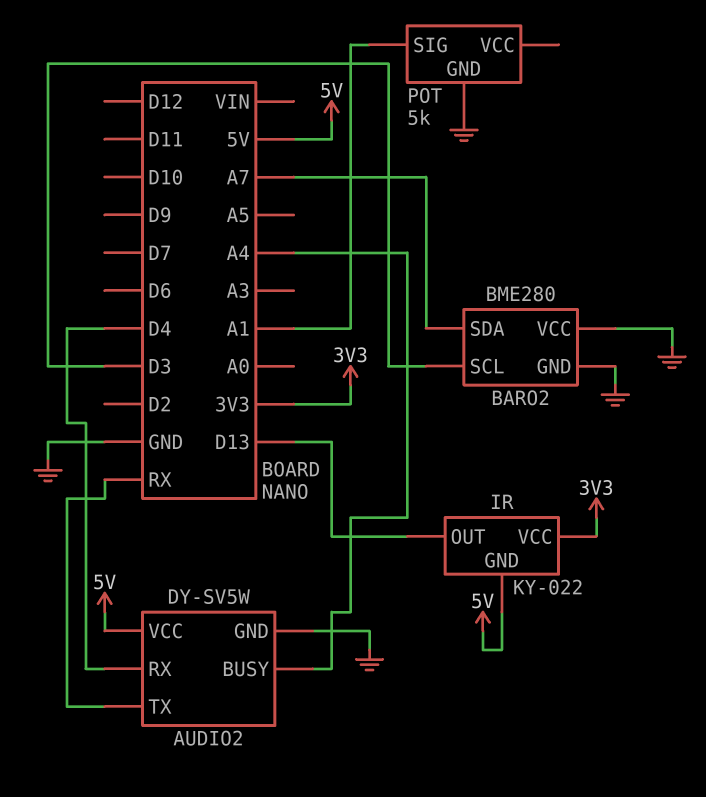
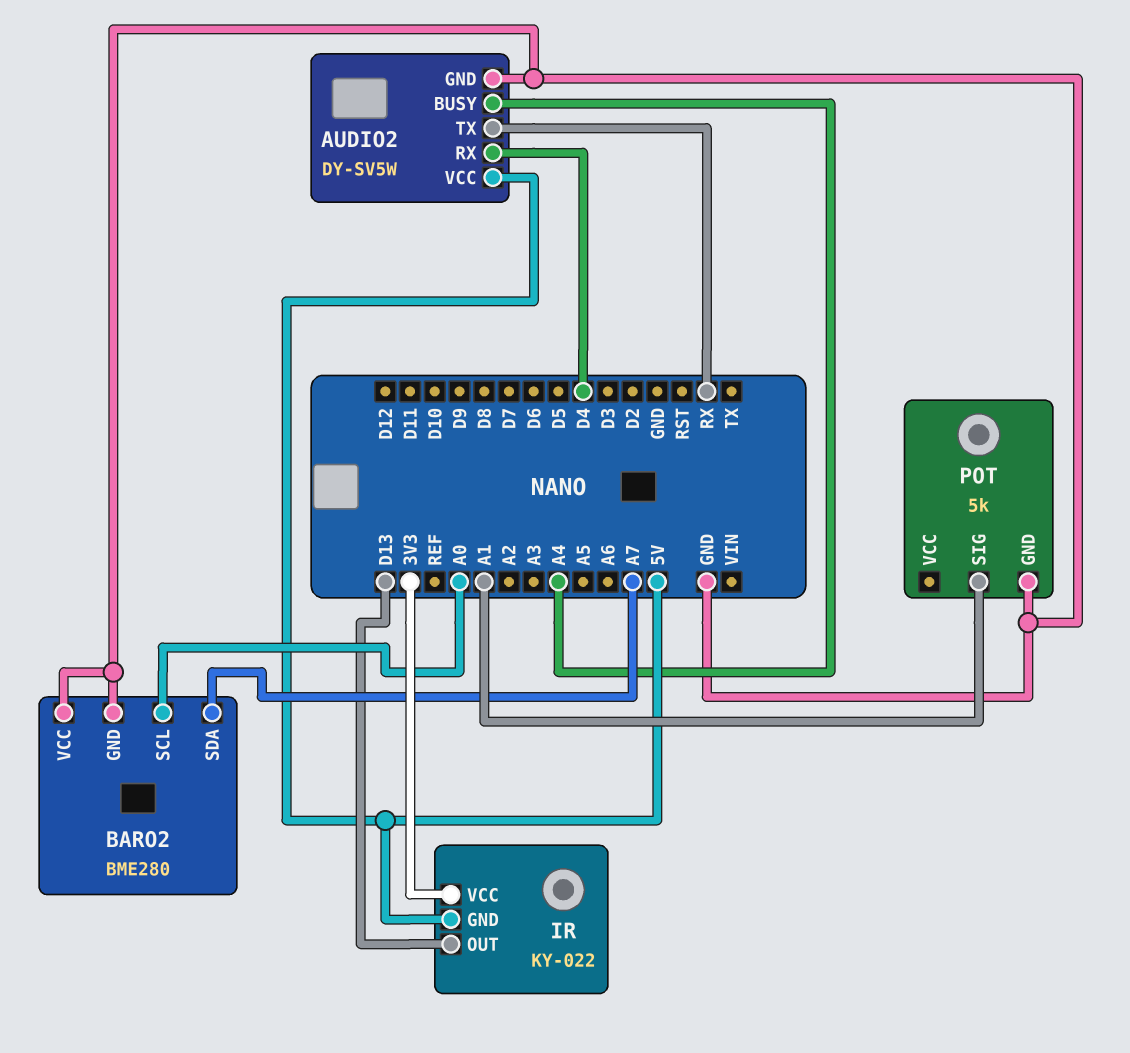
BARO2 pin SCL: D3 -> A0

